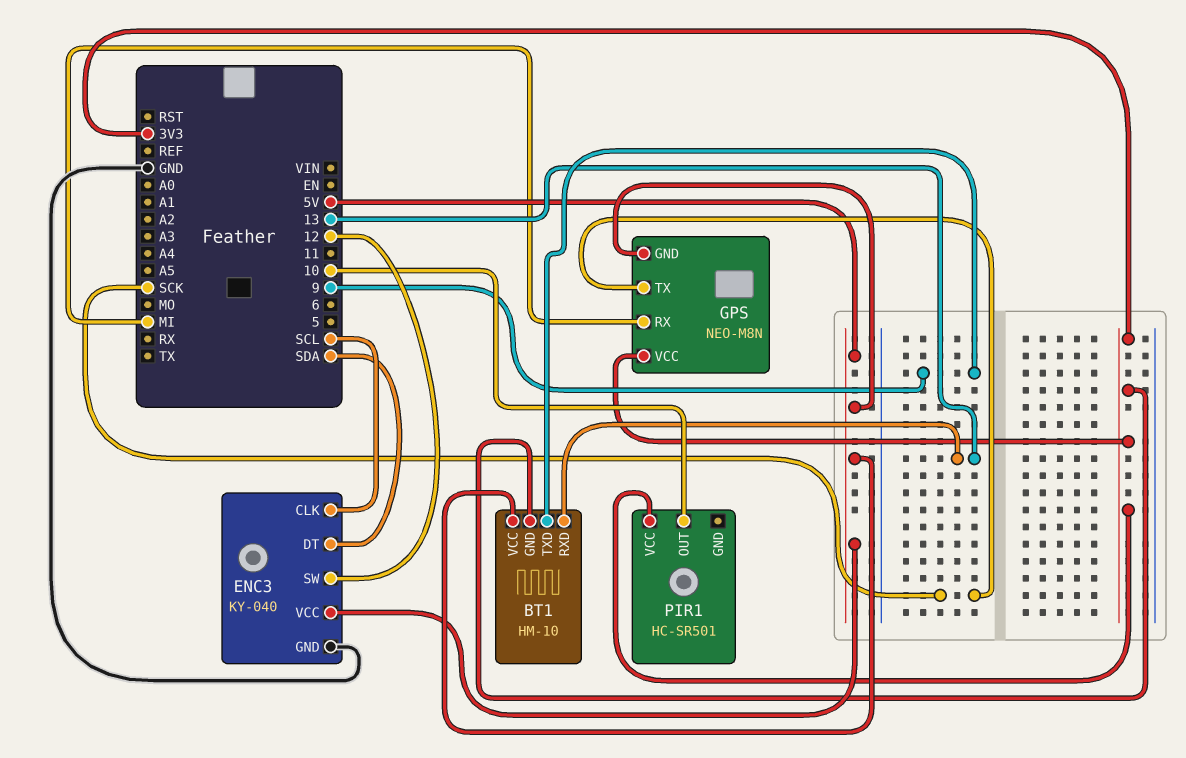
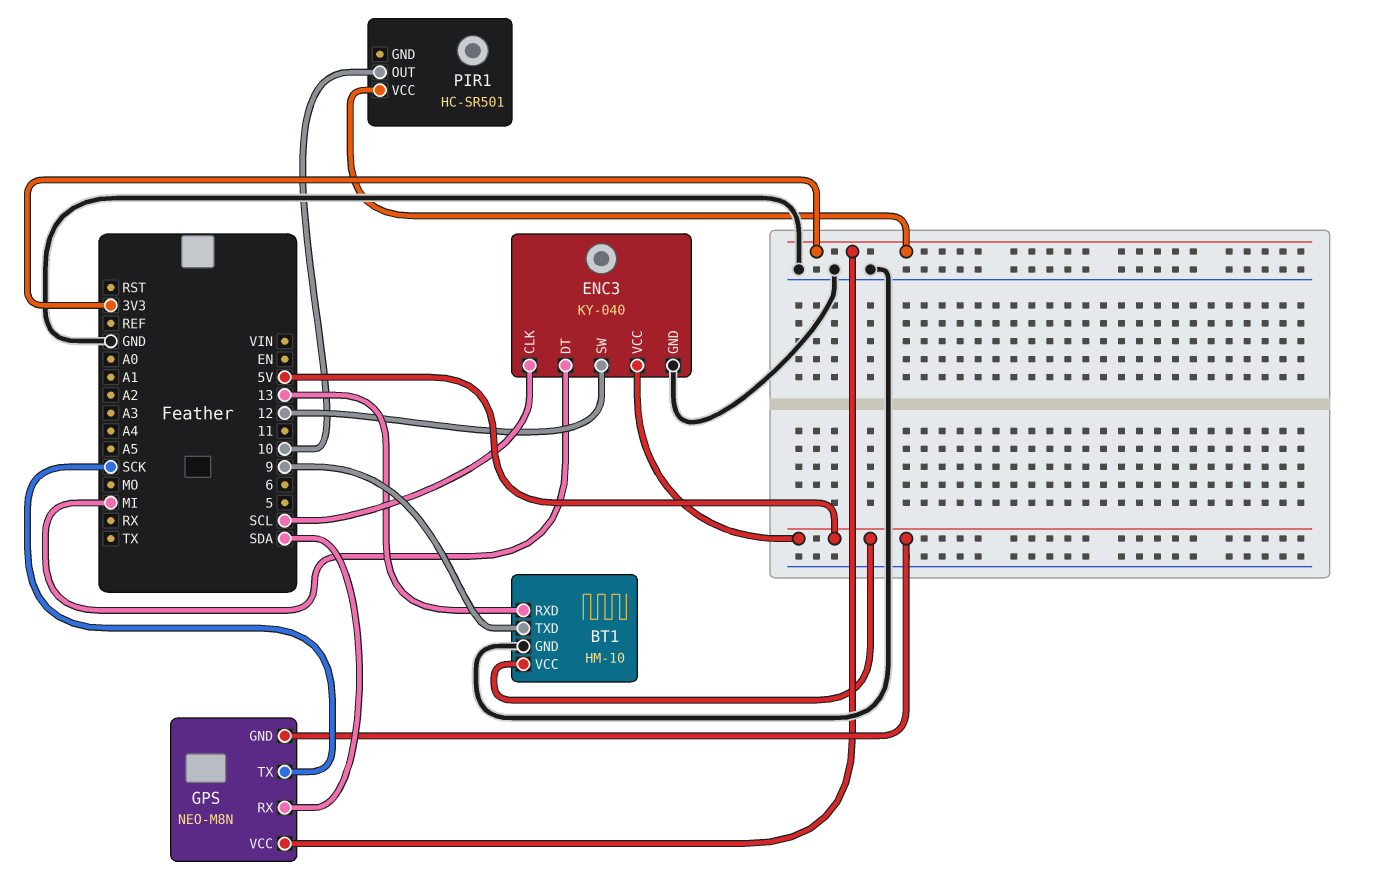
BT1 pin GND: 3V3 -> GND
ENC3 pin DT: SDA -> MI
GPS pin RX: MI -> SDA

